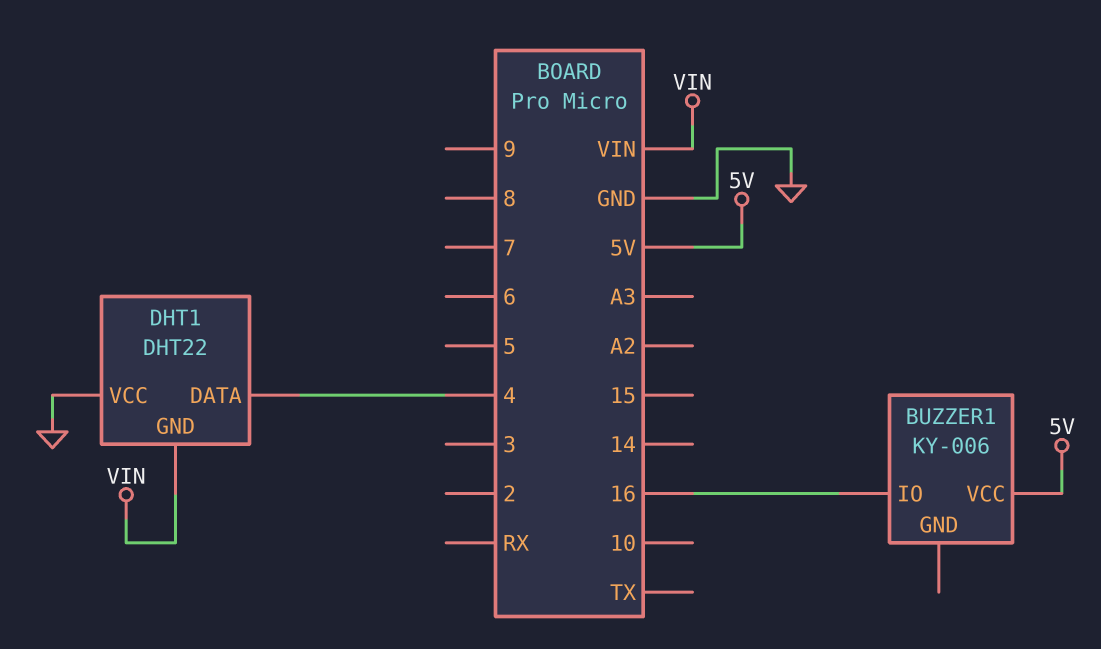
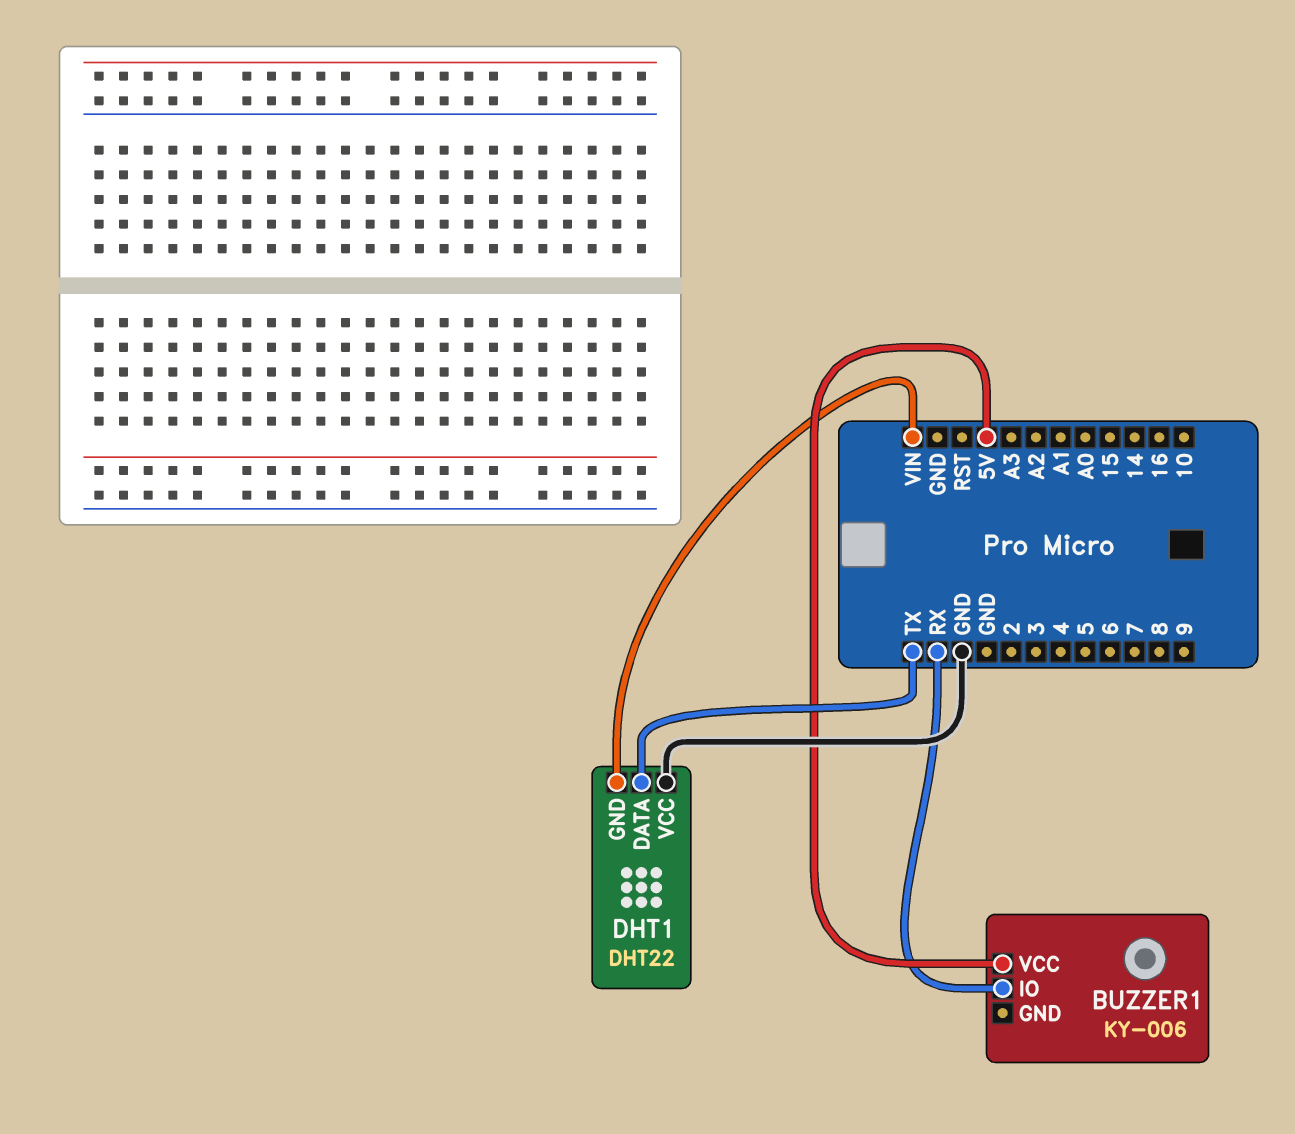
BUZZER1 pin IO: 16 -> RX
DHT1 pin DATA: 4 -> TX

